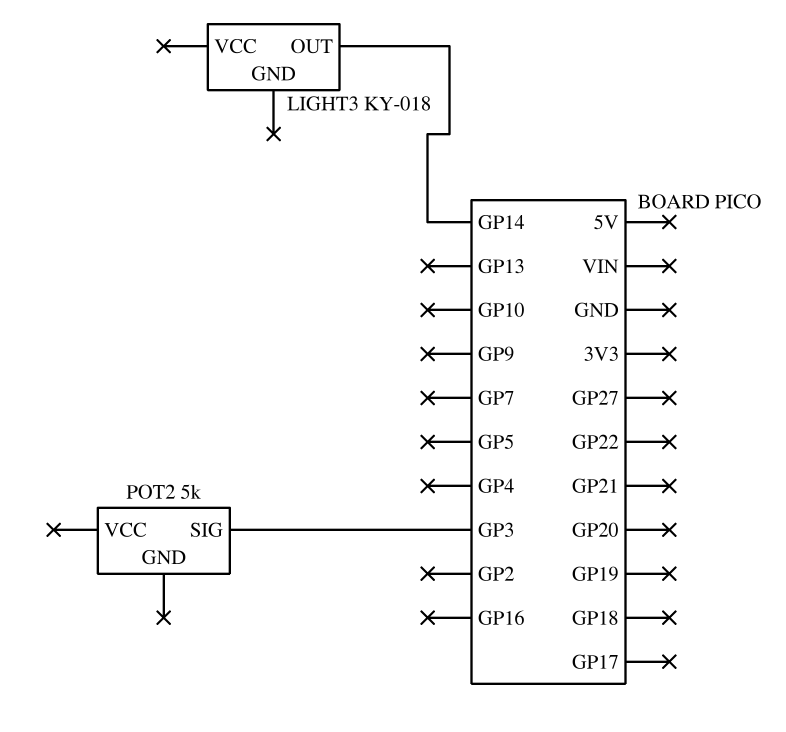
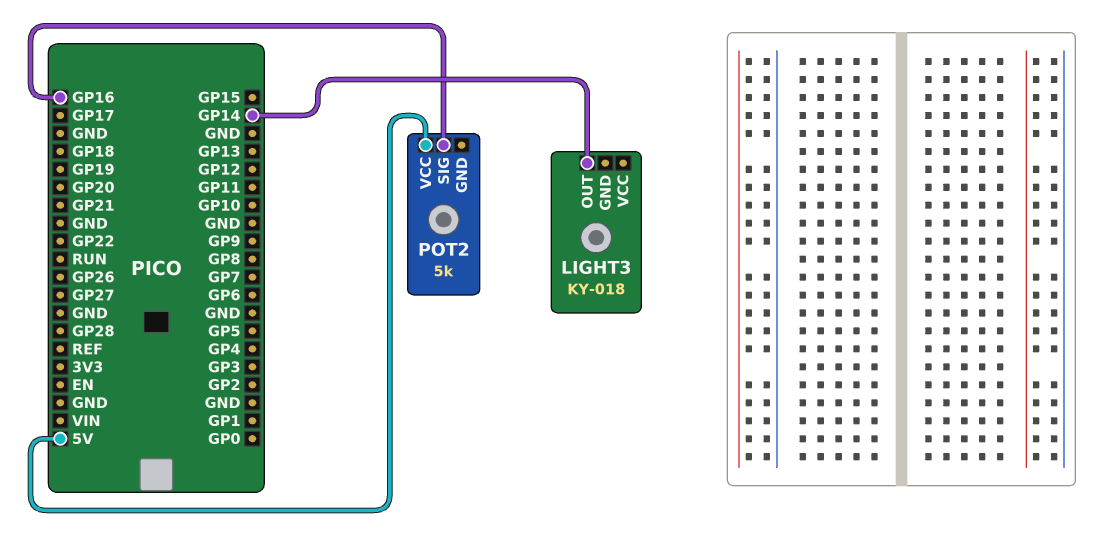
POT2 pin SIG: GP3 -> GP16
POT2 pin VCC: none -> 5V

